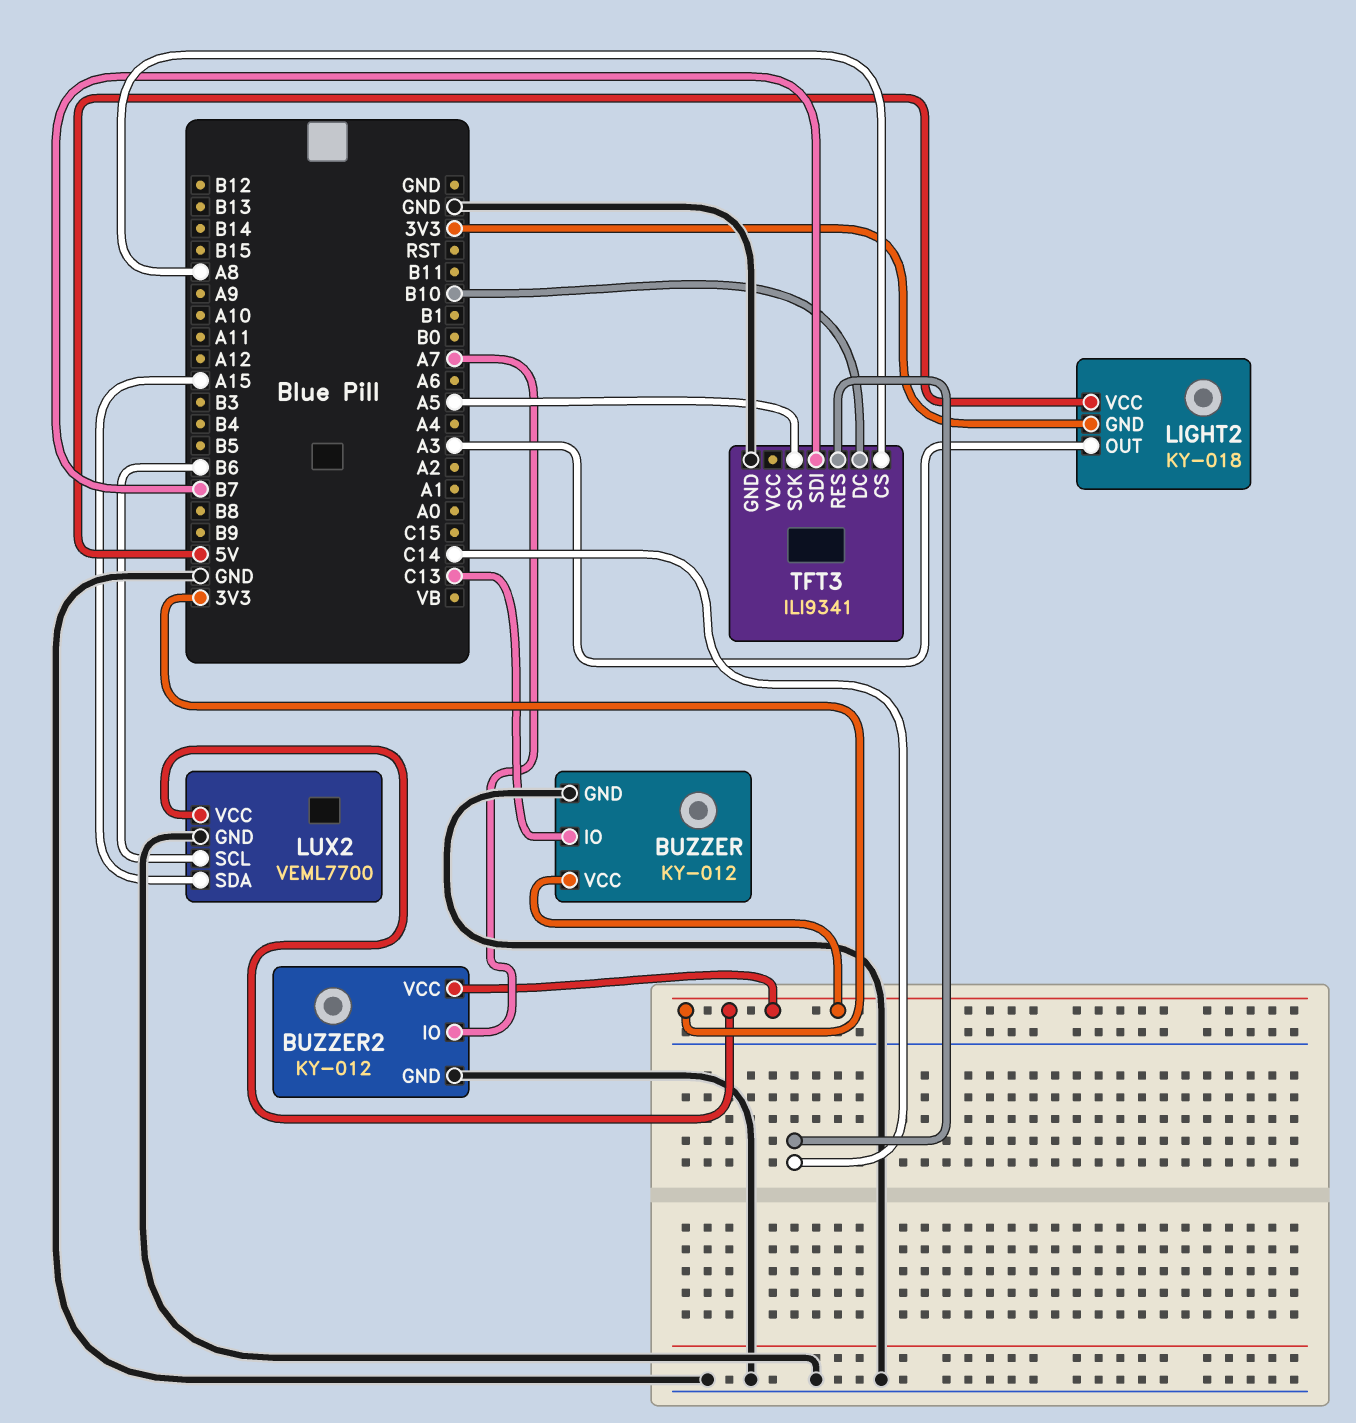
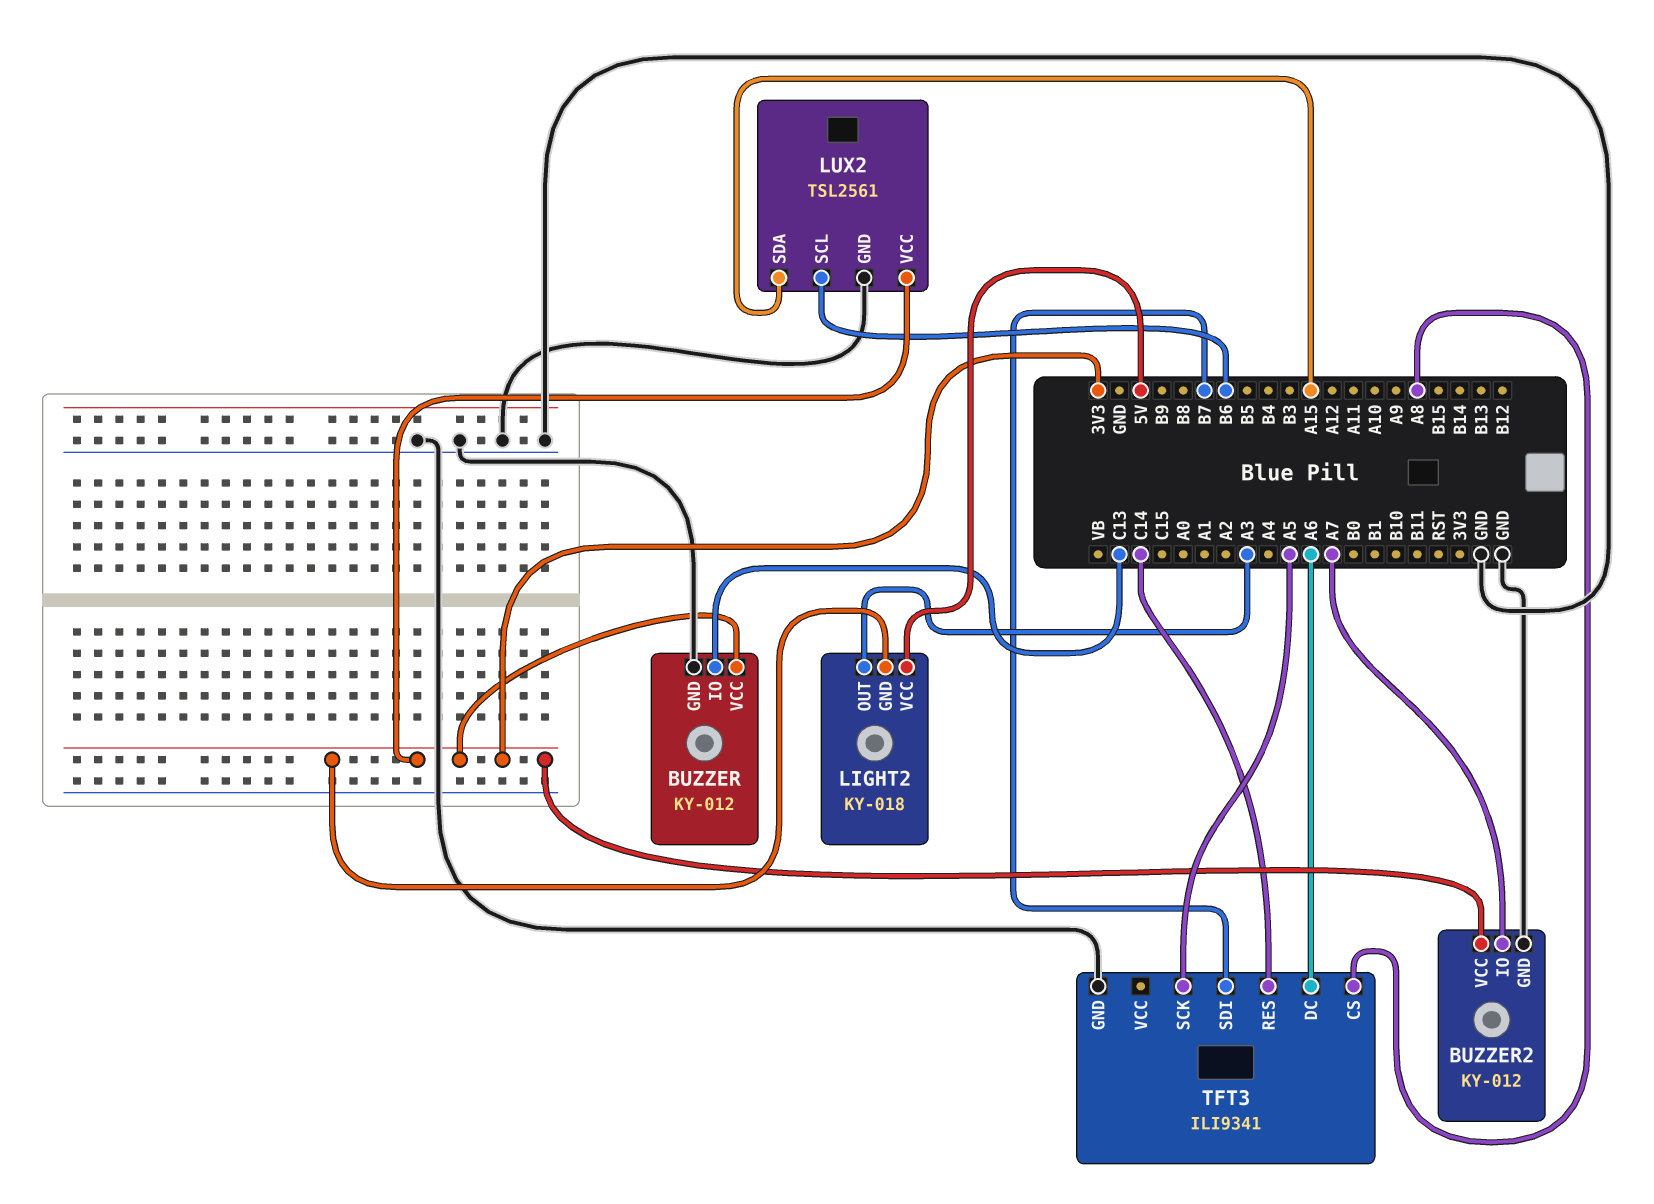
LUX2: VEML7700 -> TSL2561
TFT3 pin DC: B10 -> A6

